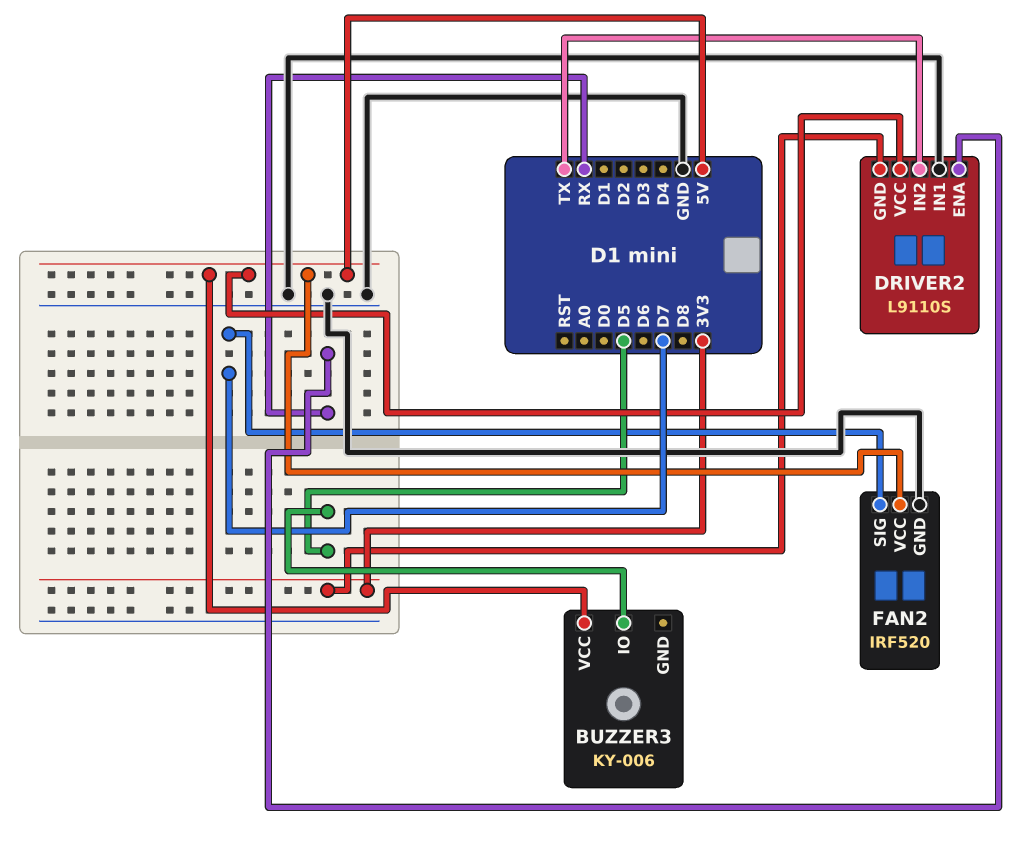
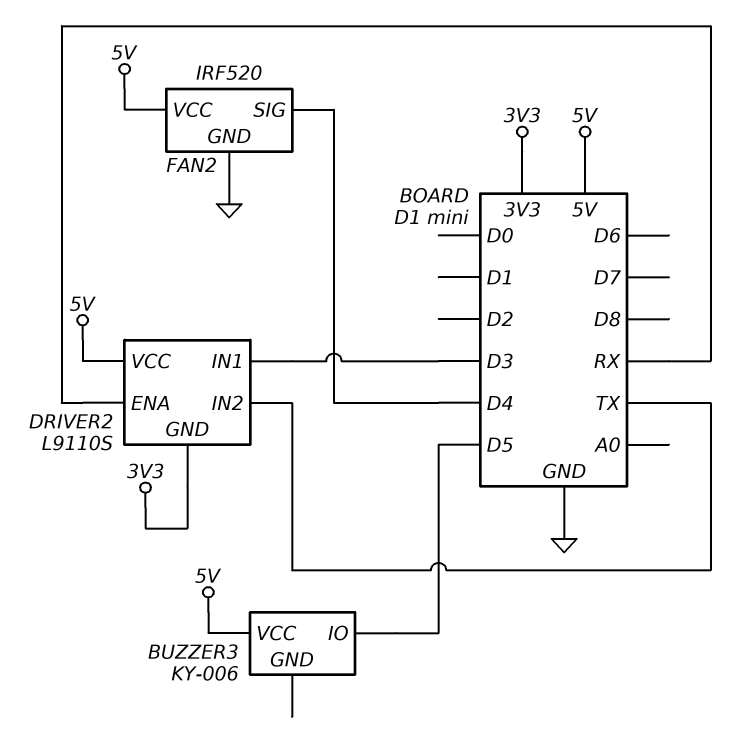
DRIVER2 pin IN1: GND -> D3
FAN2 pin SIG: D7 -> D4

